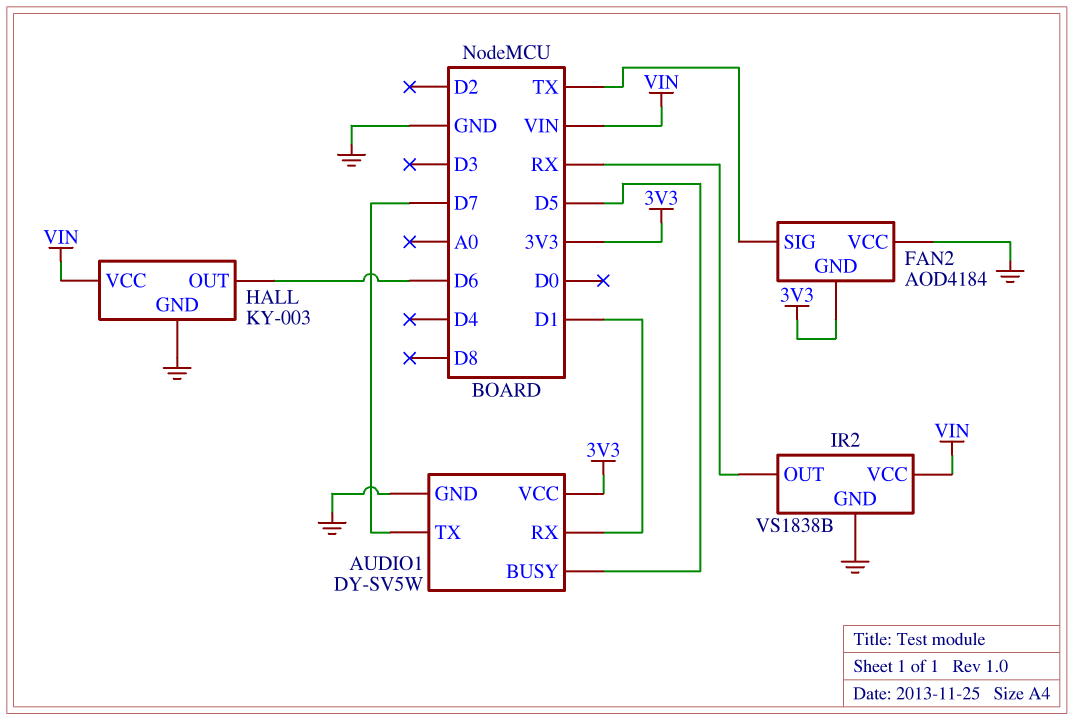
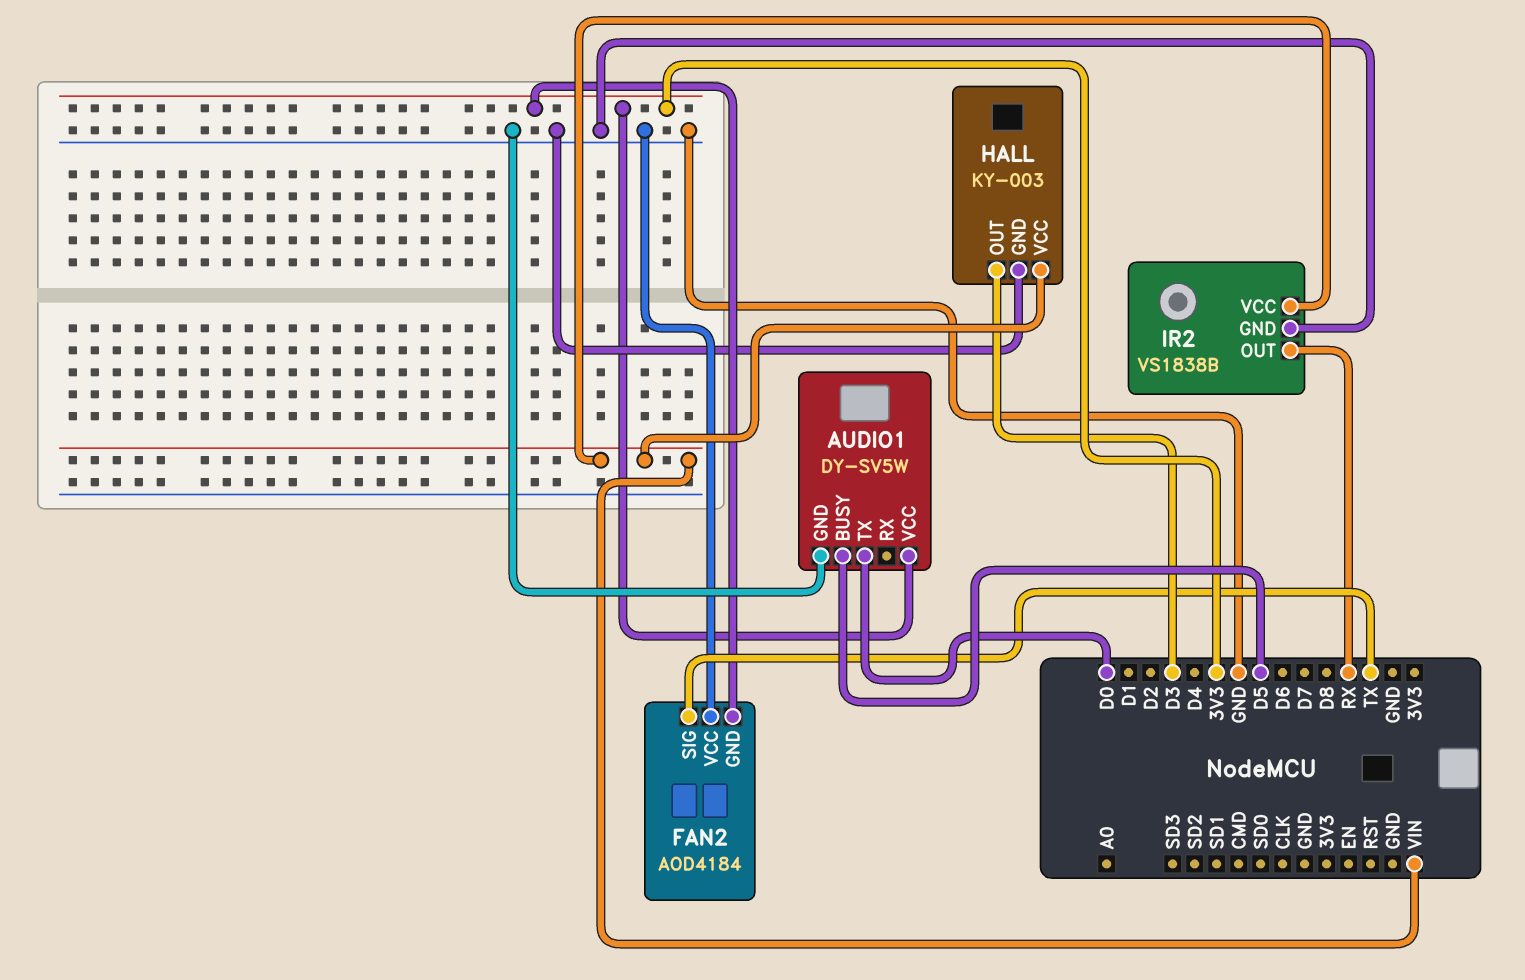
AUDIO1 pin RX: D1 -> none
AUDIO1 pin TX: D7 -> D0
HALL pin OUT: D6 -> D3

